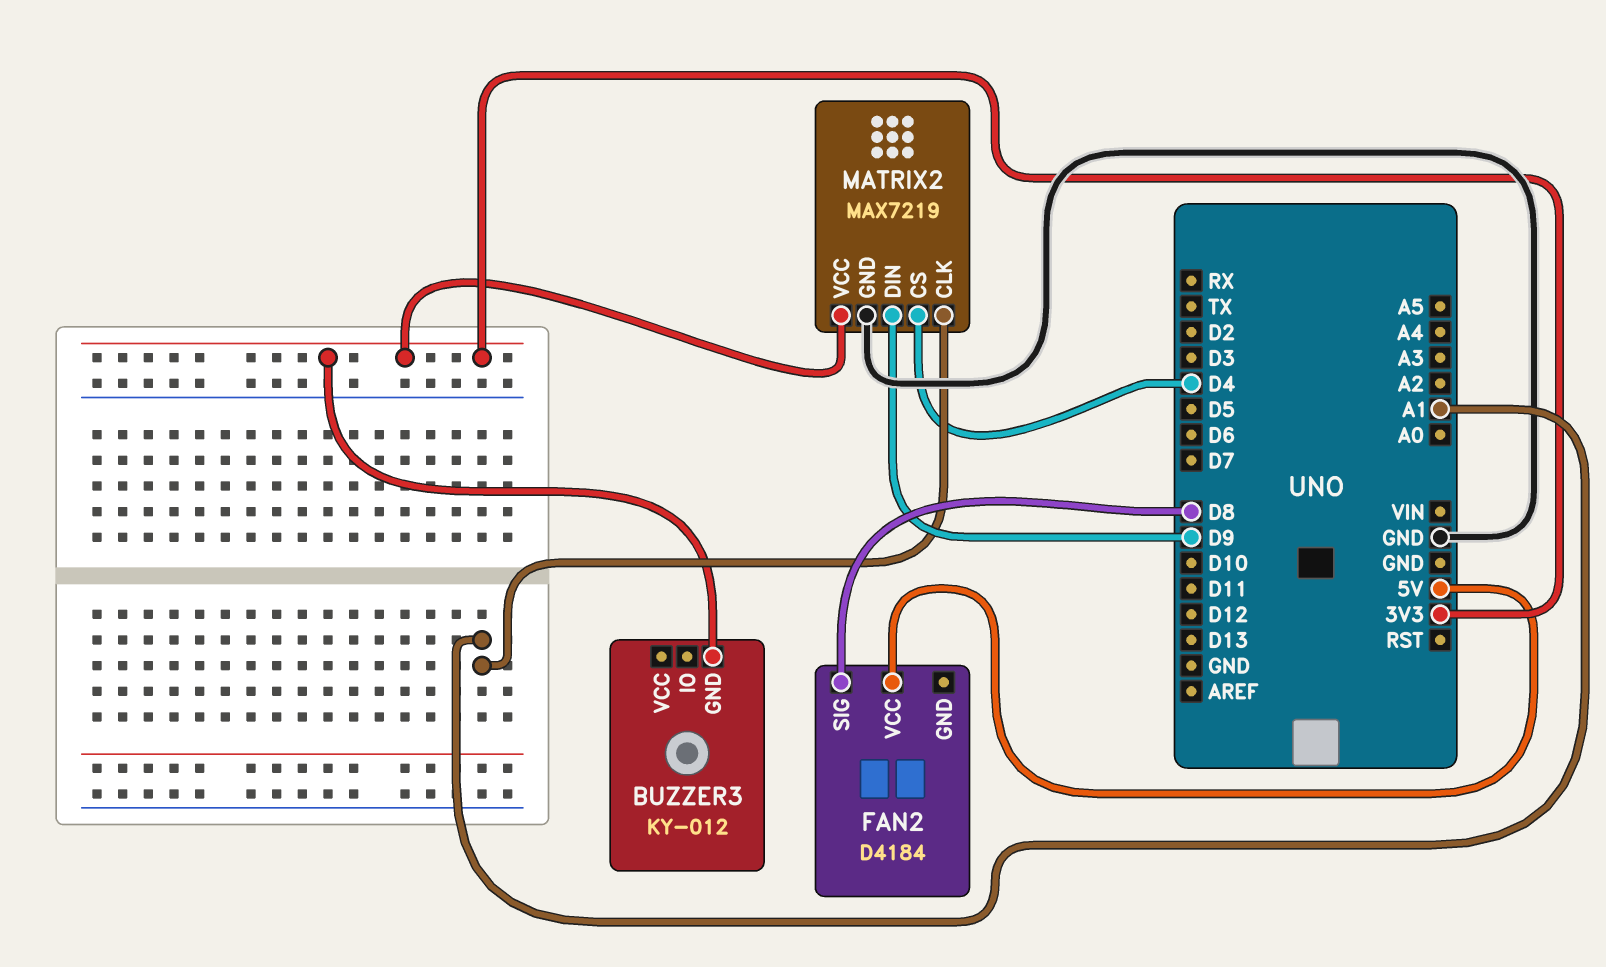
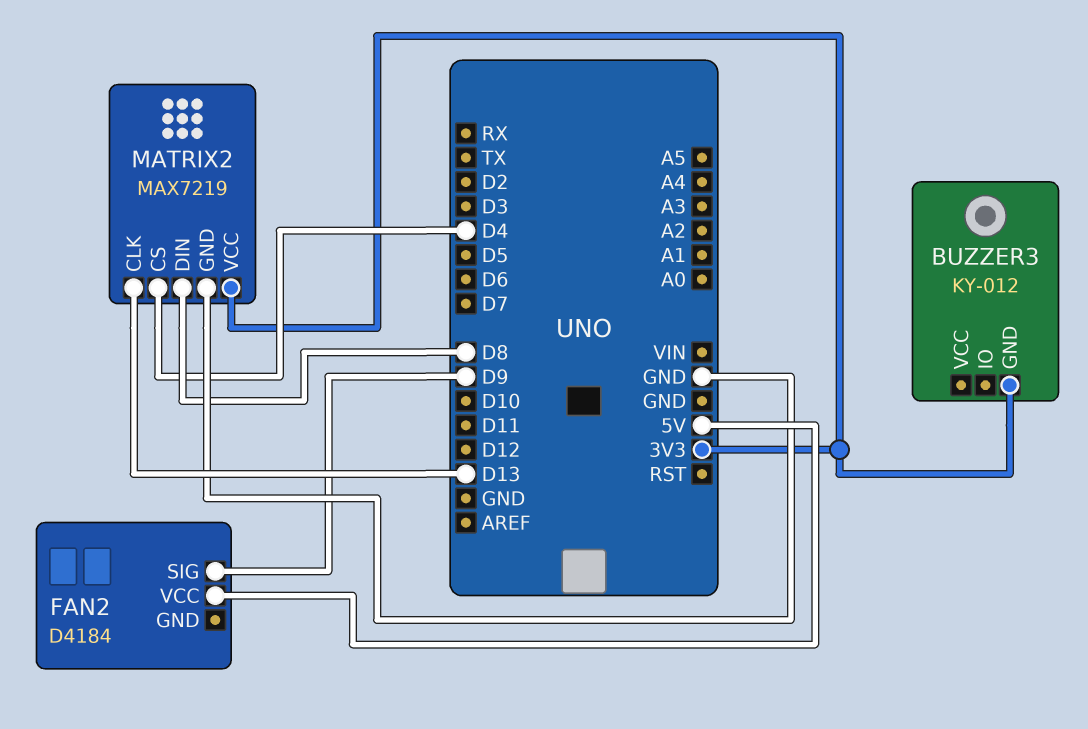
FAN2 pin SIG: D8 -> D9
MATRIX2 pin CLK: A1 -> D13
MATRIX2 pin DIN: D9 -> D8

